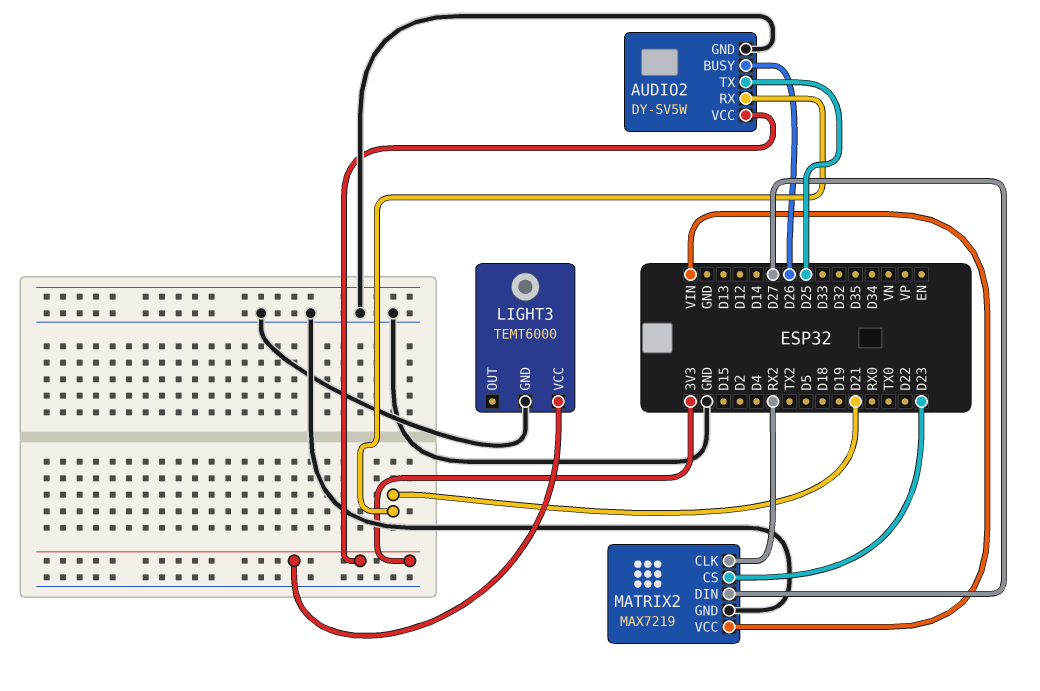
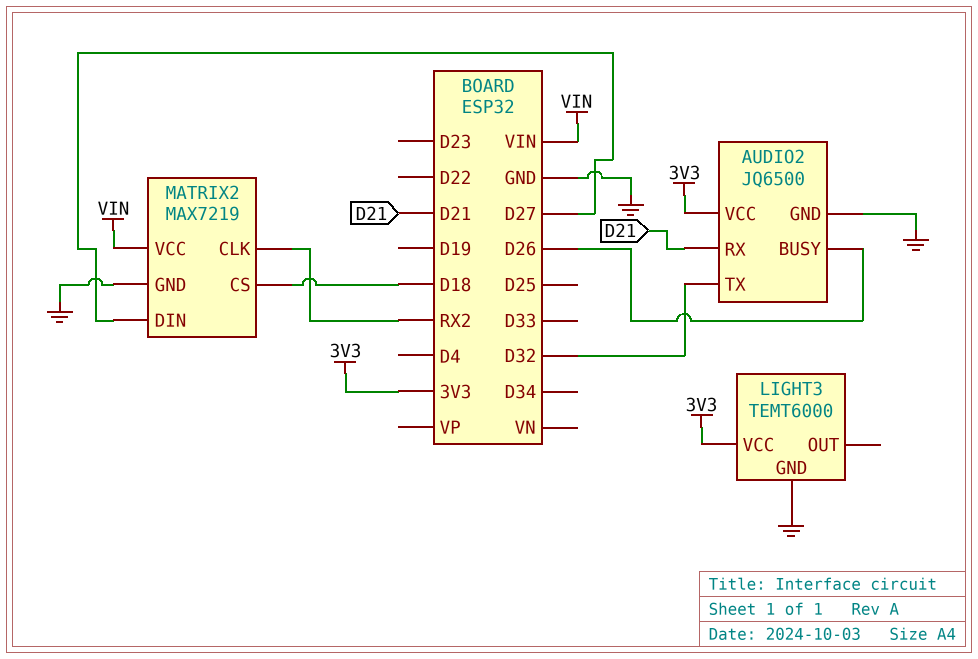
AUDIO2: DY-SV5W -> JQ6500
AUDIO2 pin TX: D25 -> D32
MATRIX2 pin CS: D23 -> D18

